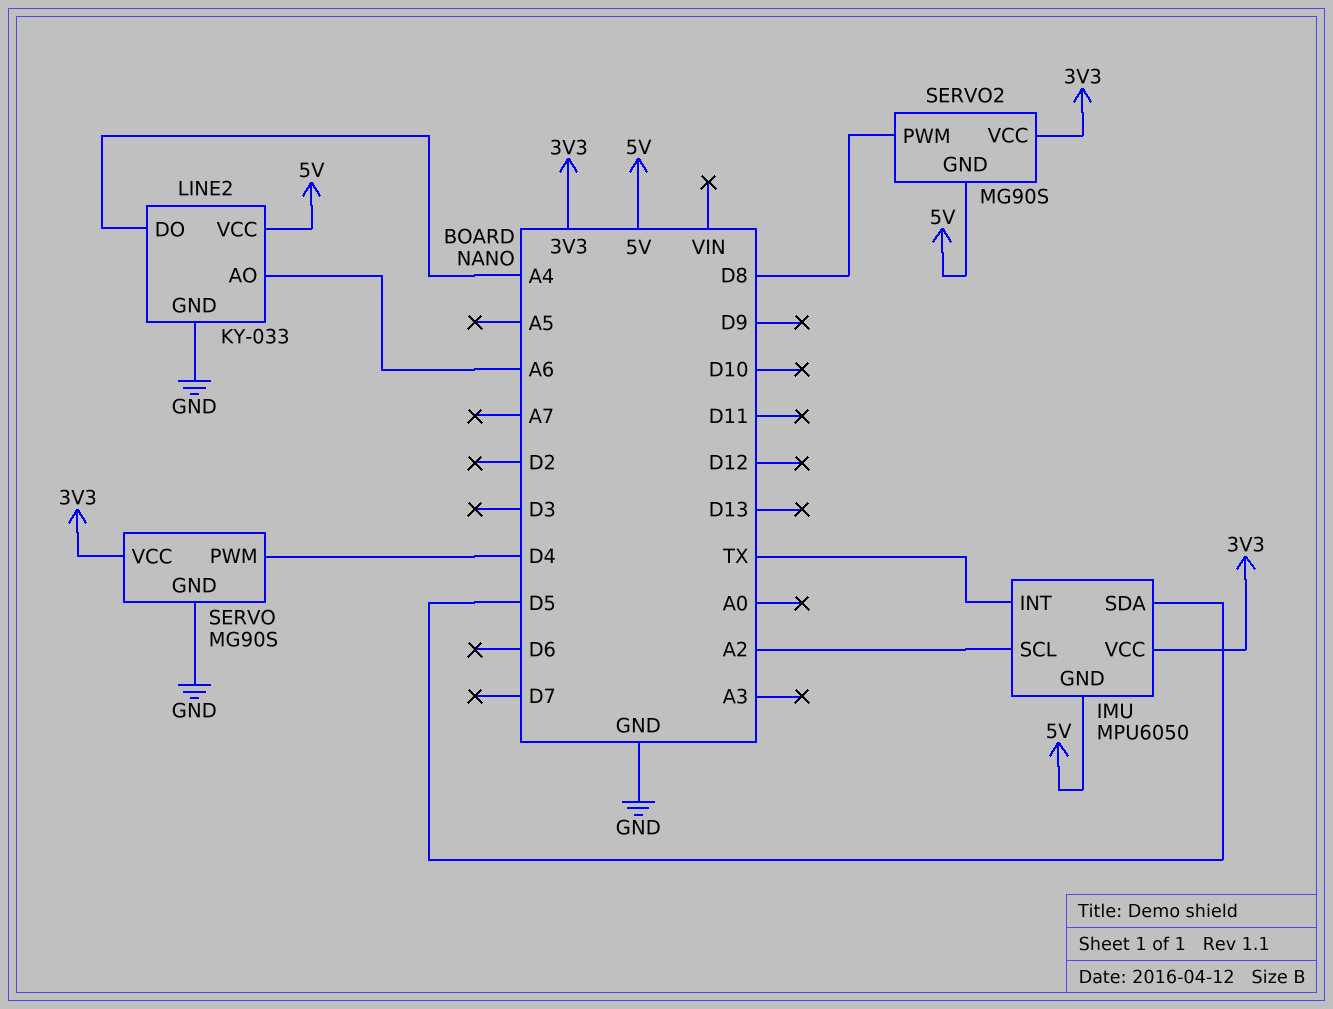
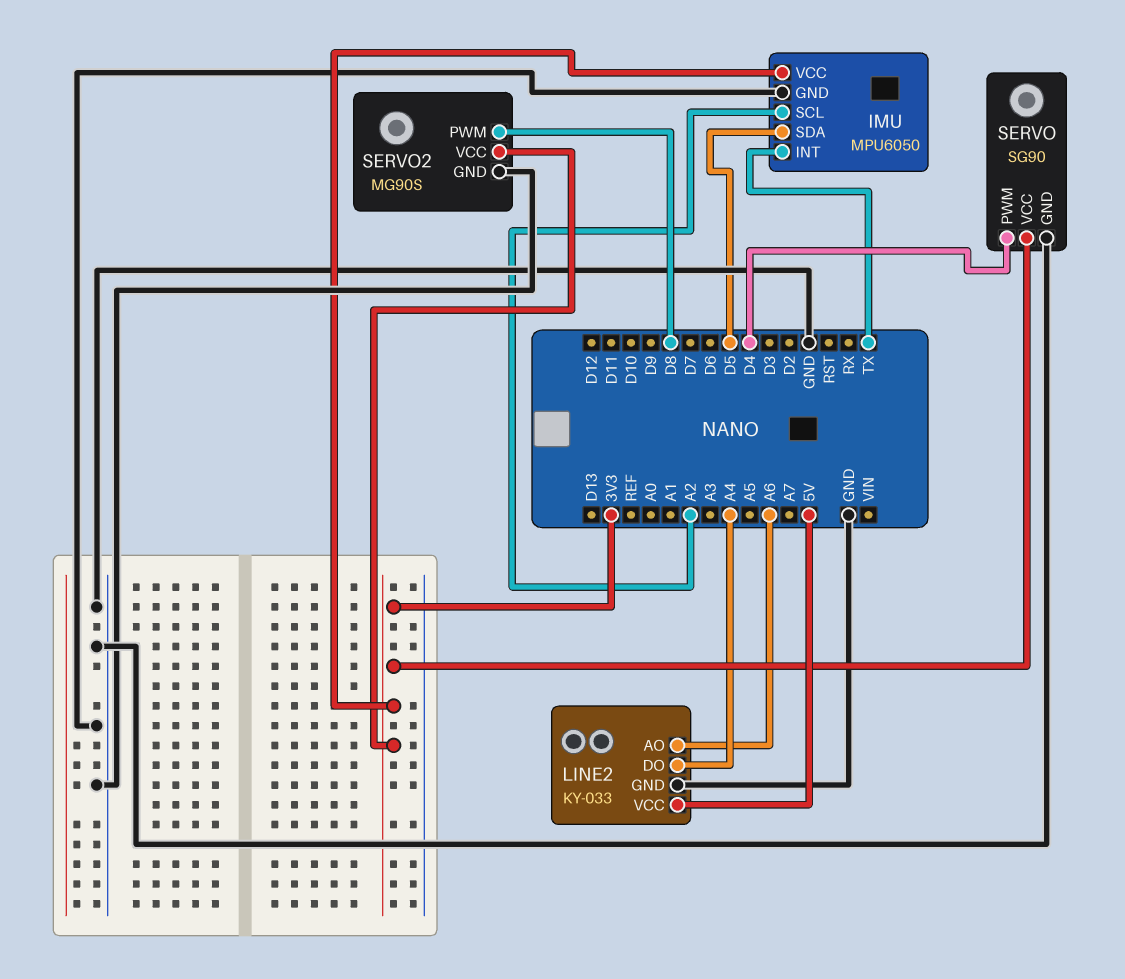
IMU pin GND: 5V -> GND
SERVO: MG90S -> SG90
SERVO2 pin GND: 5V -> GND

